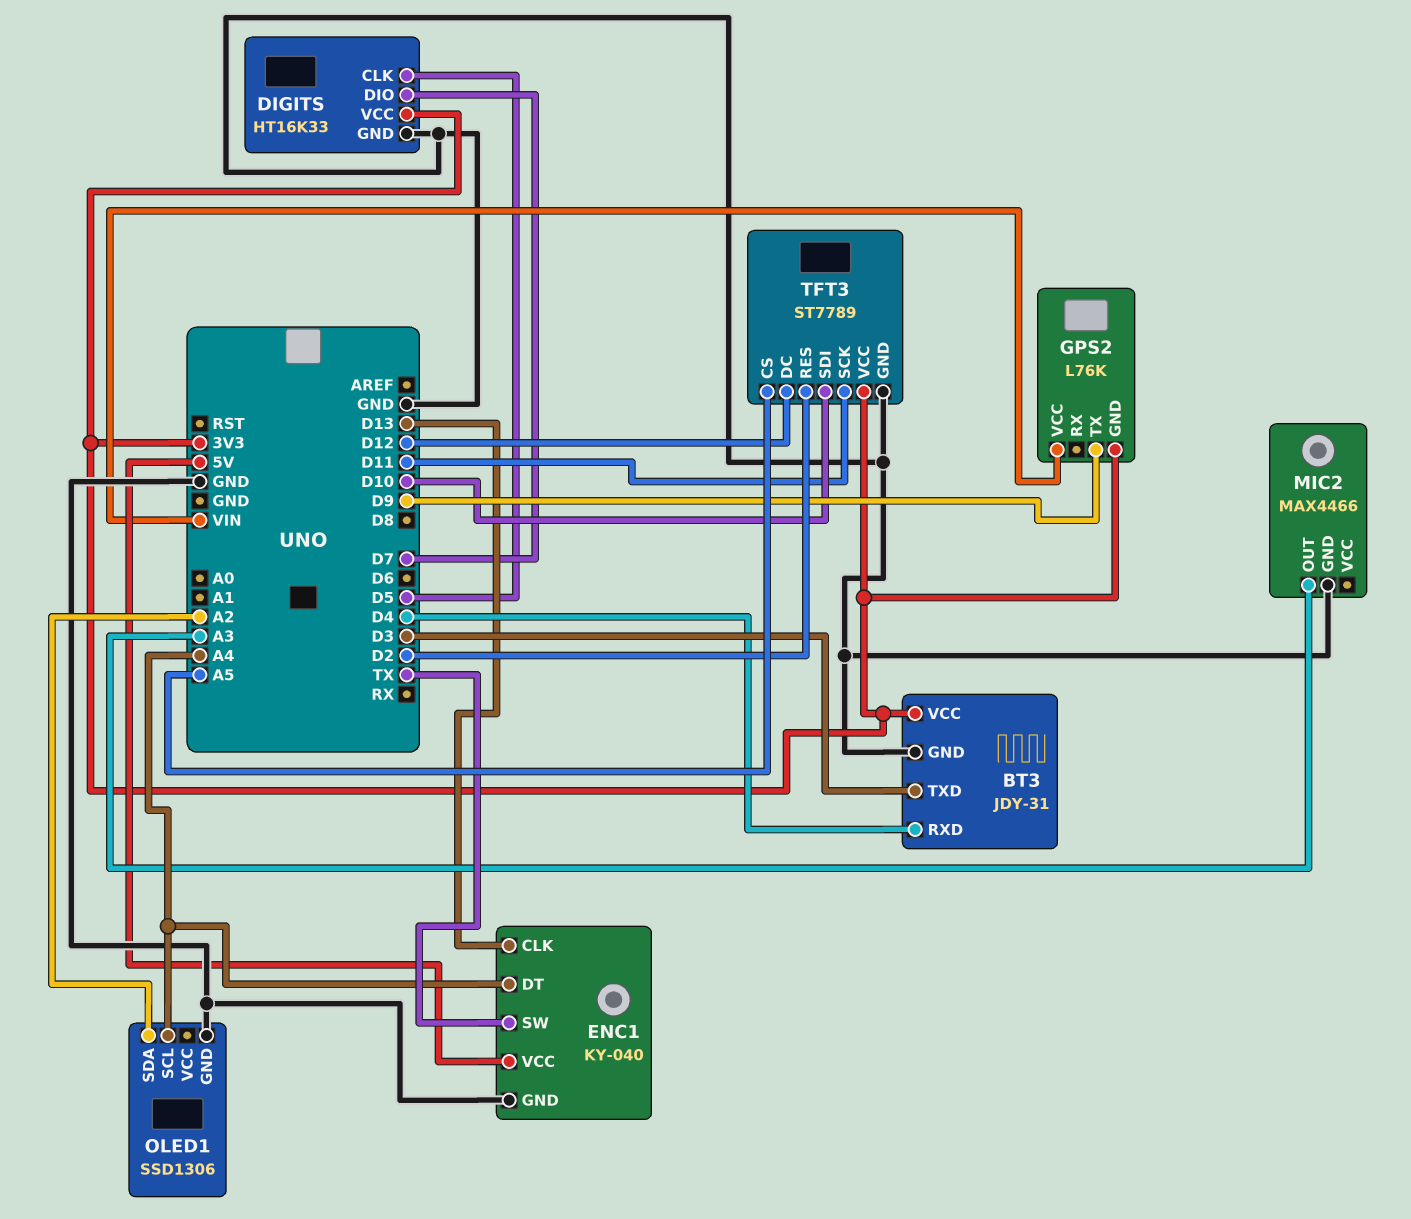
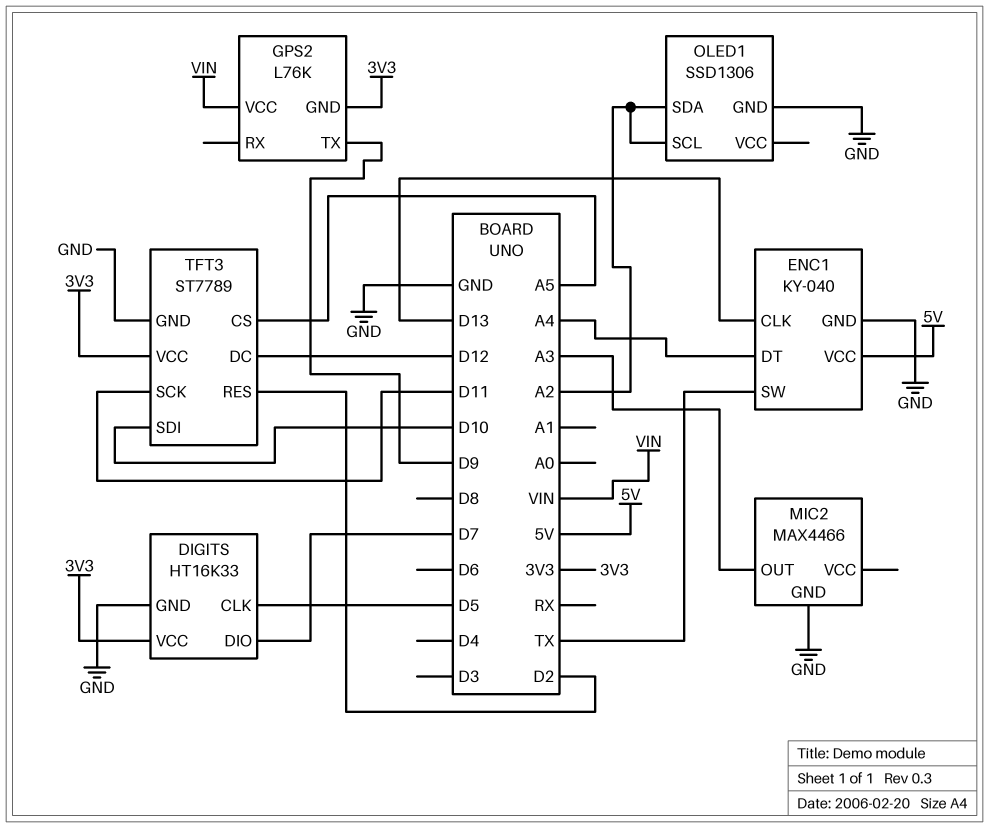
BT3: JDY-31 -> none
BT3 pin GND: GND -> none
BT3 pin RXD: D4 -> none
BT3 pin TXD: D3 -> none
BT3 pin VCC: 3V3 -> none
OLED1 pin SCL: A4 -> A2

